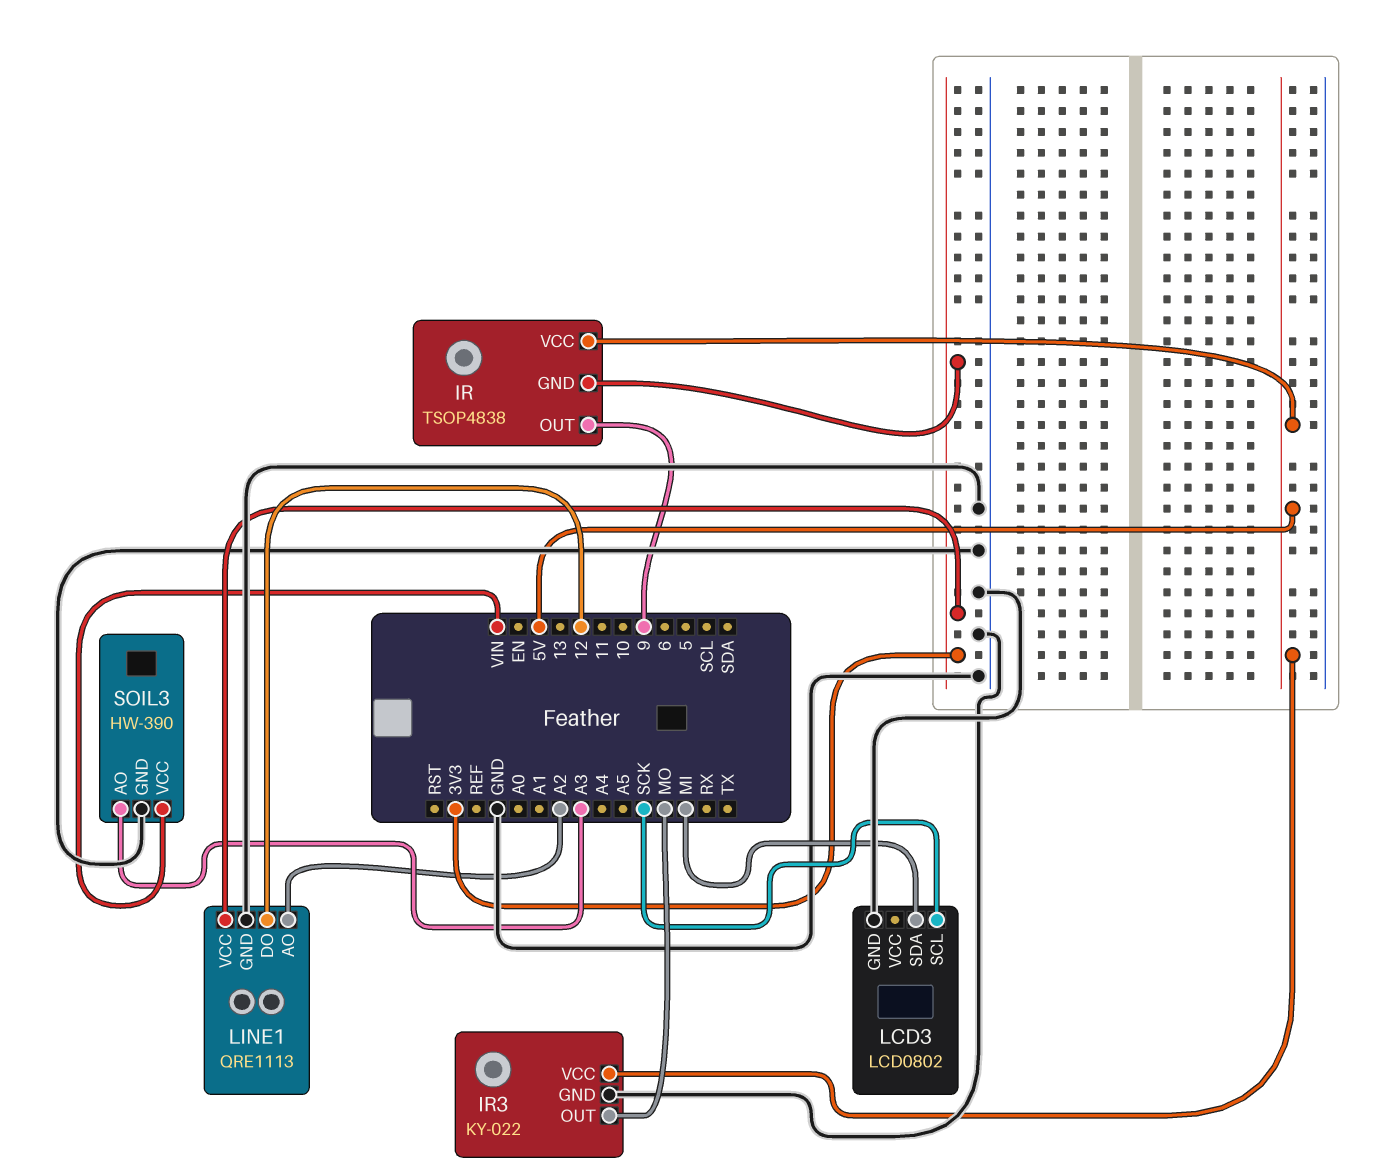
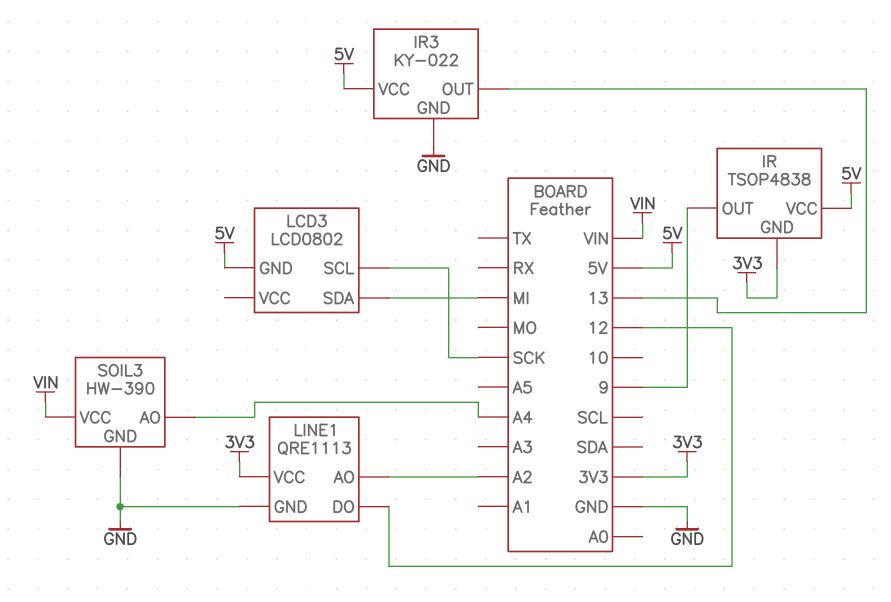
IR3 pin OUT: MO -> 13
LCD3 pin GND: GND -> 5V
SOIL3 pin AO: A3 -> A4

